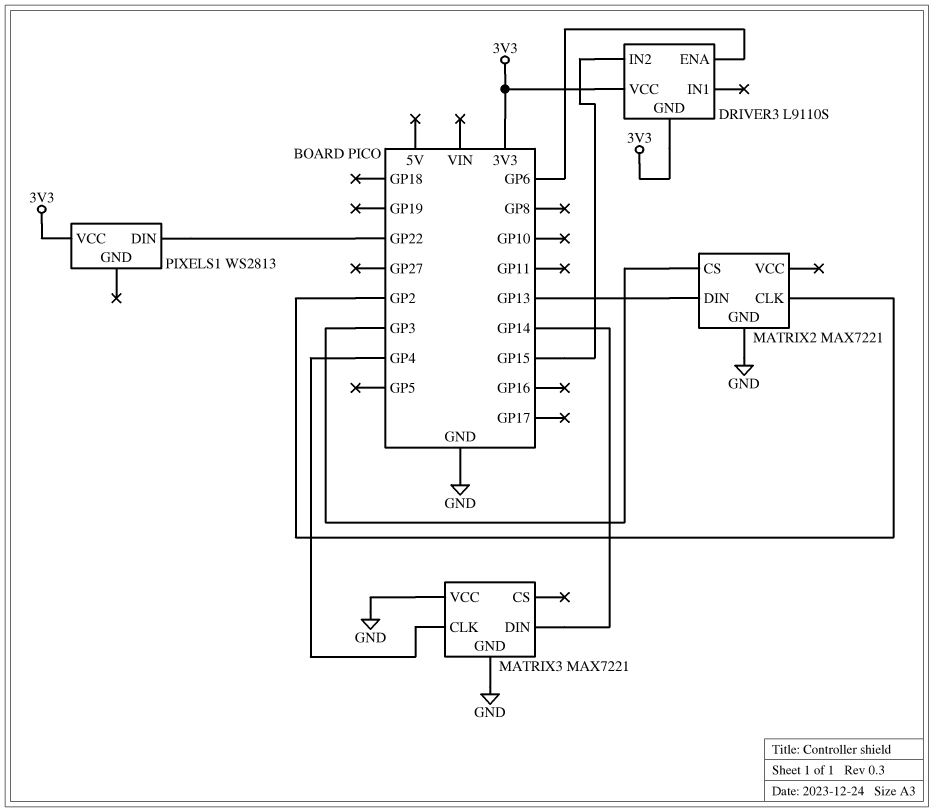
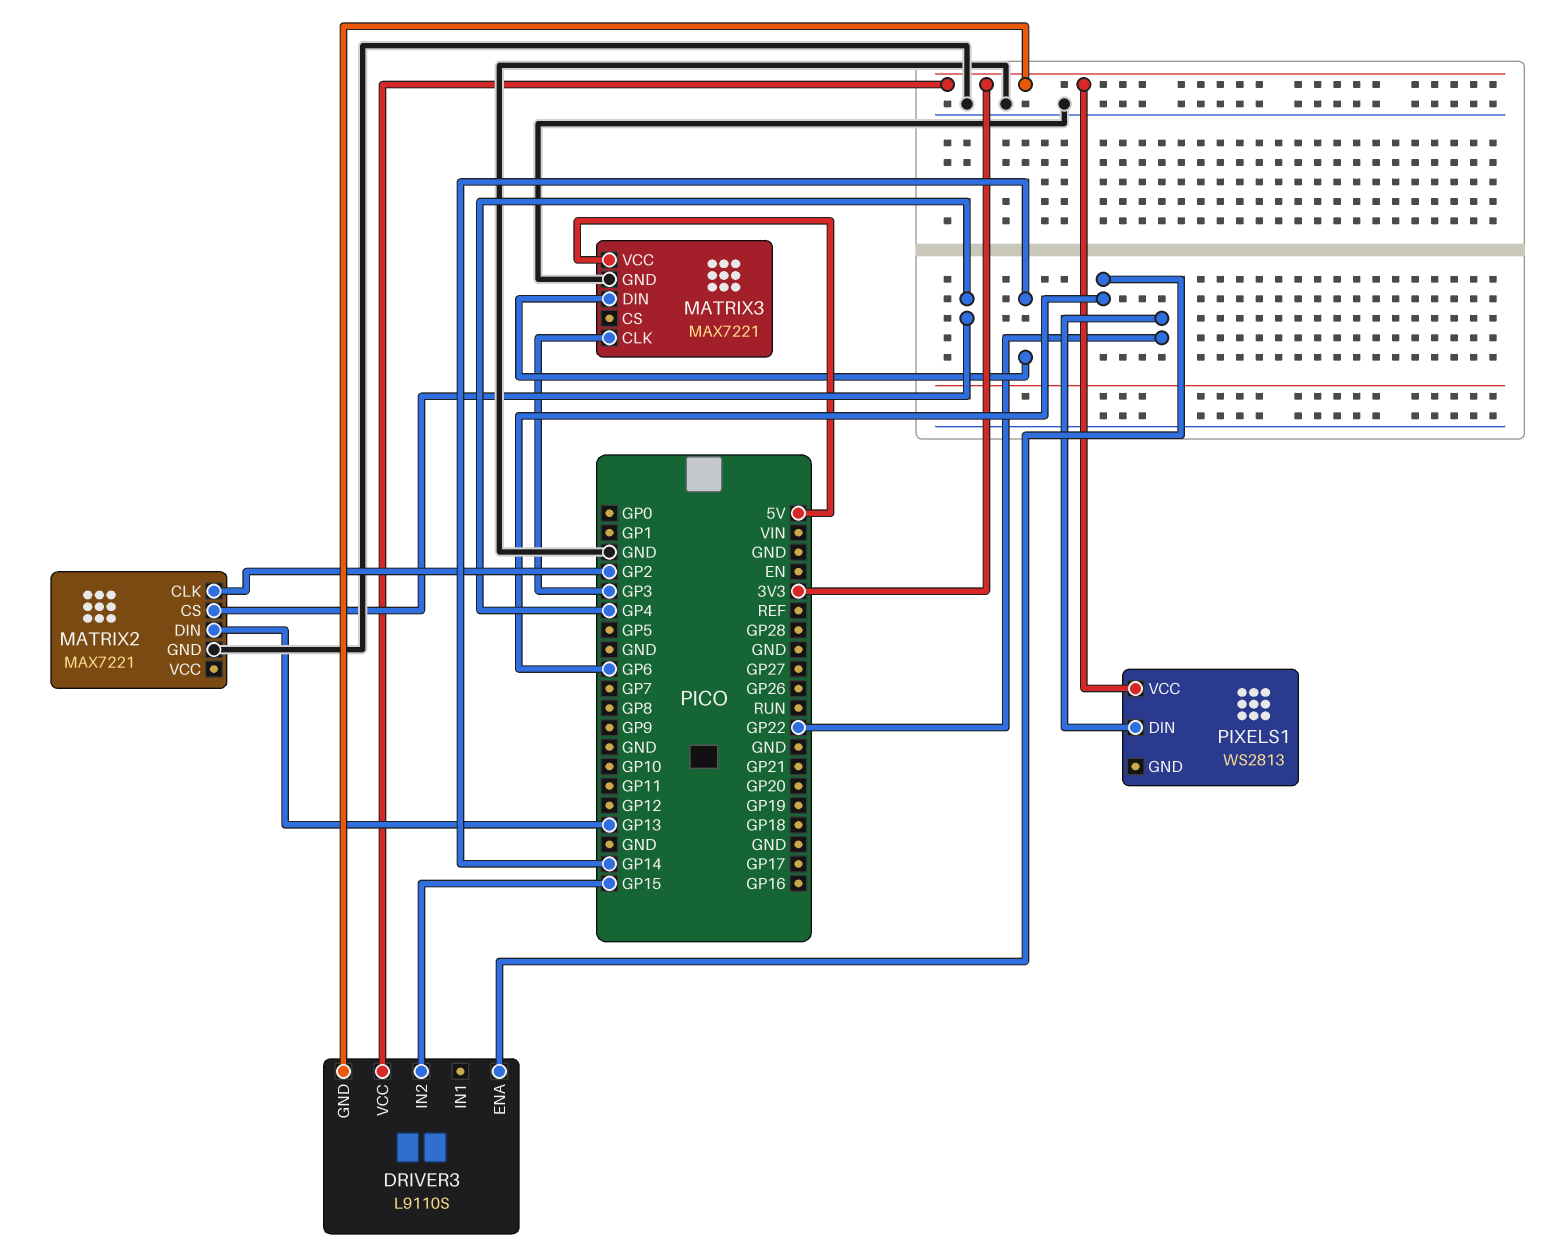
MATRIX2 pin CS: GP3 -> GP4
MATRIX3 pin CLK: GP4 -> GP3
MATRIX3 pin VCC: GND -> 5V

